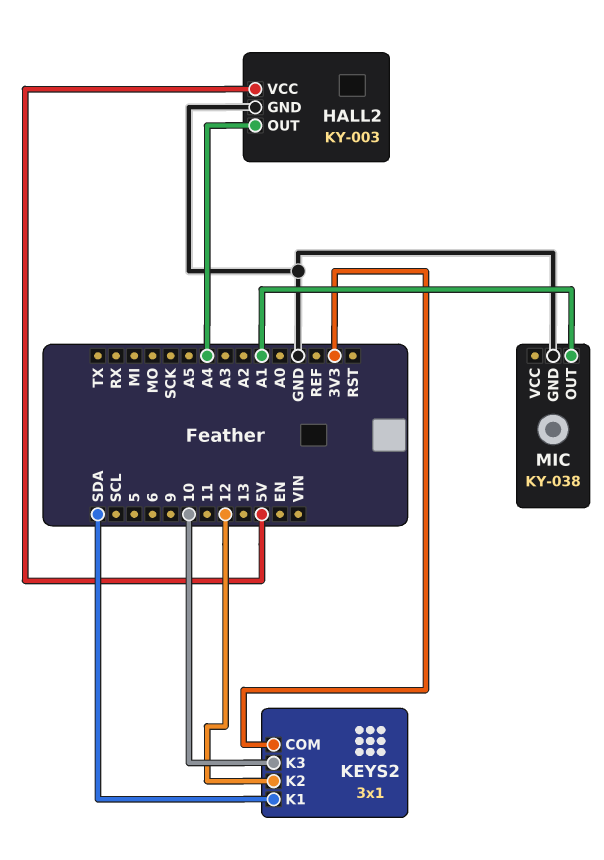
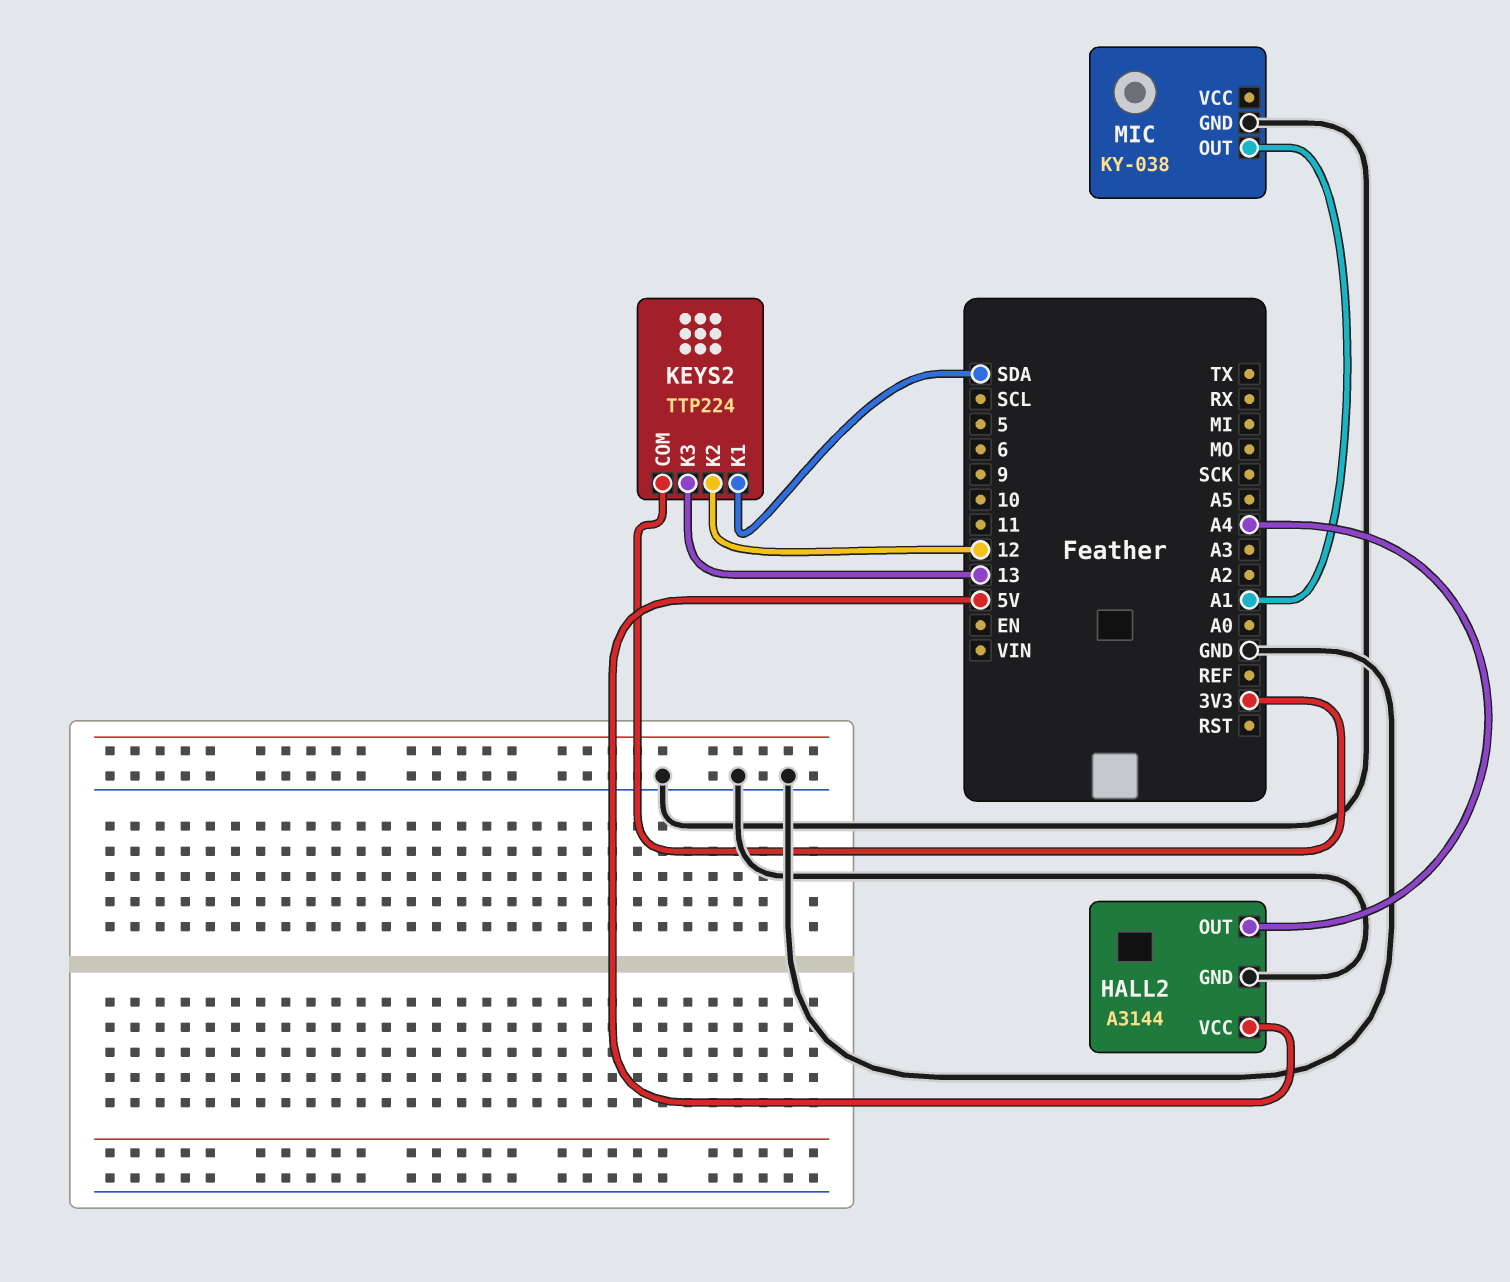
HALL2: KY-003 -> A3144
KEYS2: 3x1 -> TTP224
KEYS2 pin K3: 10 -> 13

